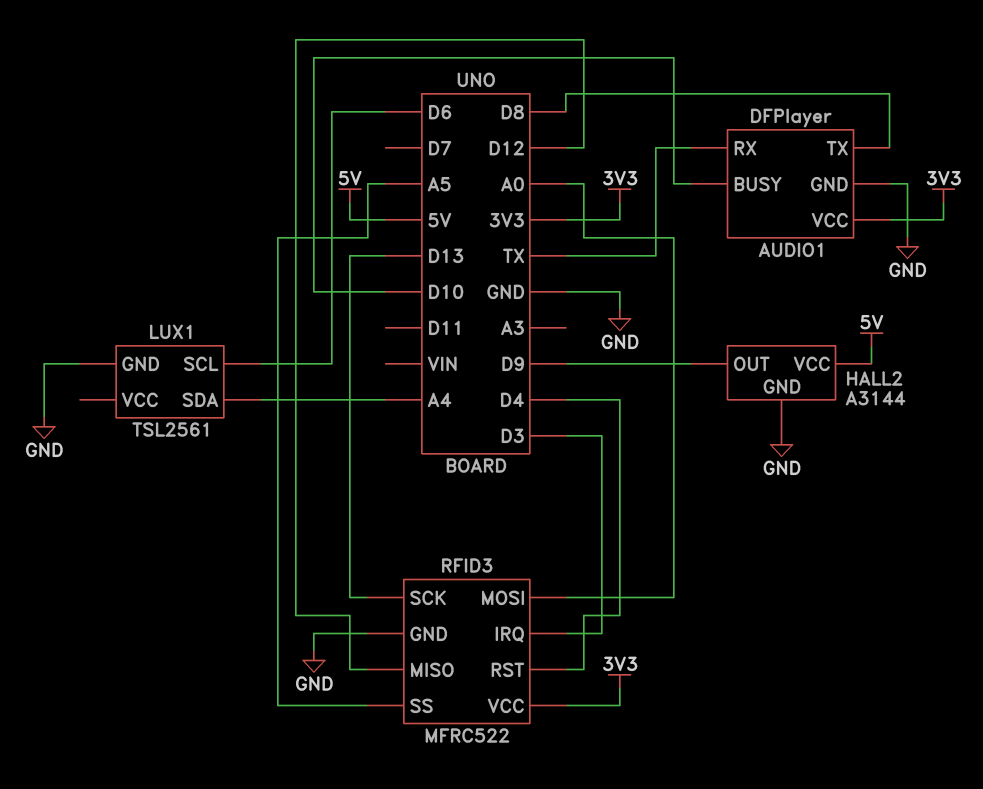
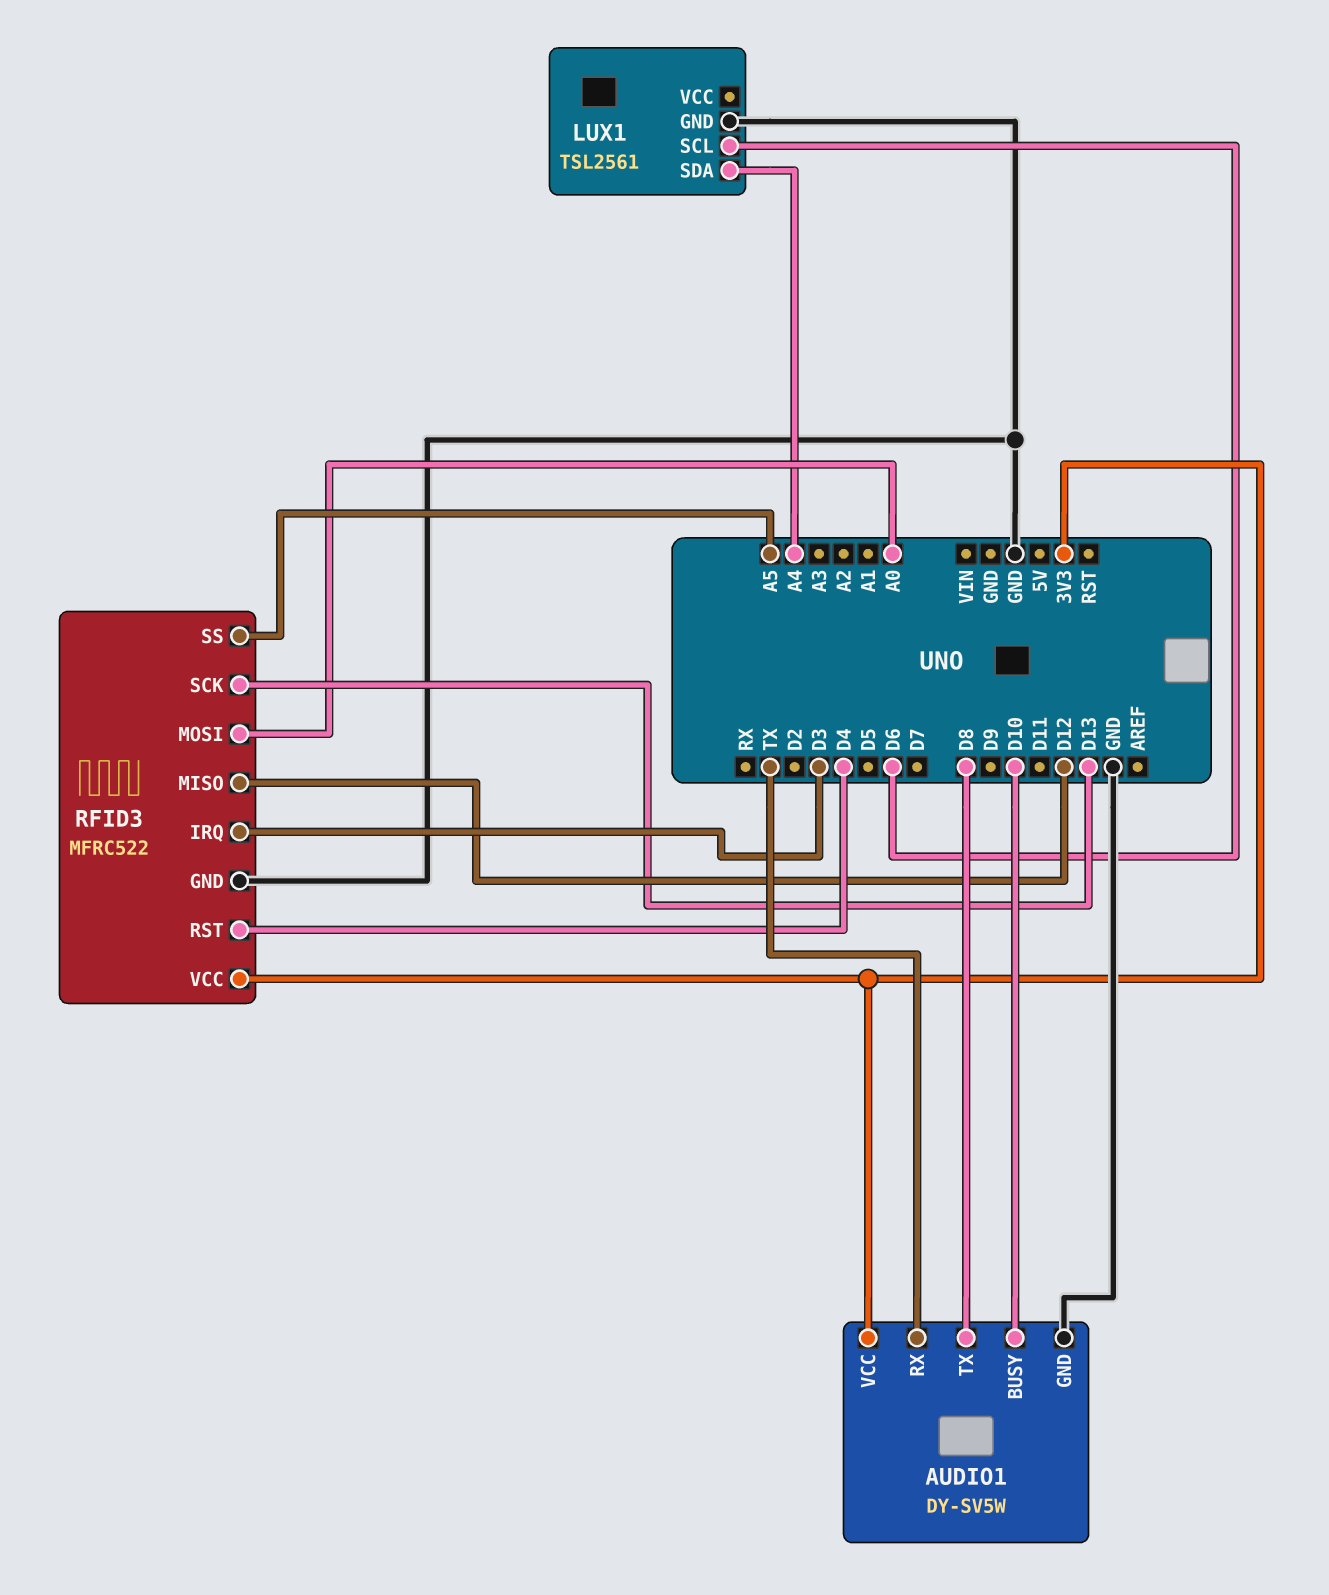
AUDIO1: DFPlayer -> DY-SV5W
HALL2: A3144 -> none
HALL2 pin GND: GND -> none
HALL2 pin OUT: D9 -> none
HALL2 pin VCC: 5V -> none

